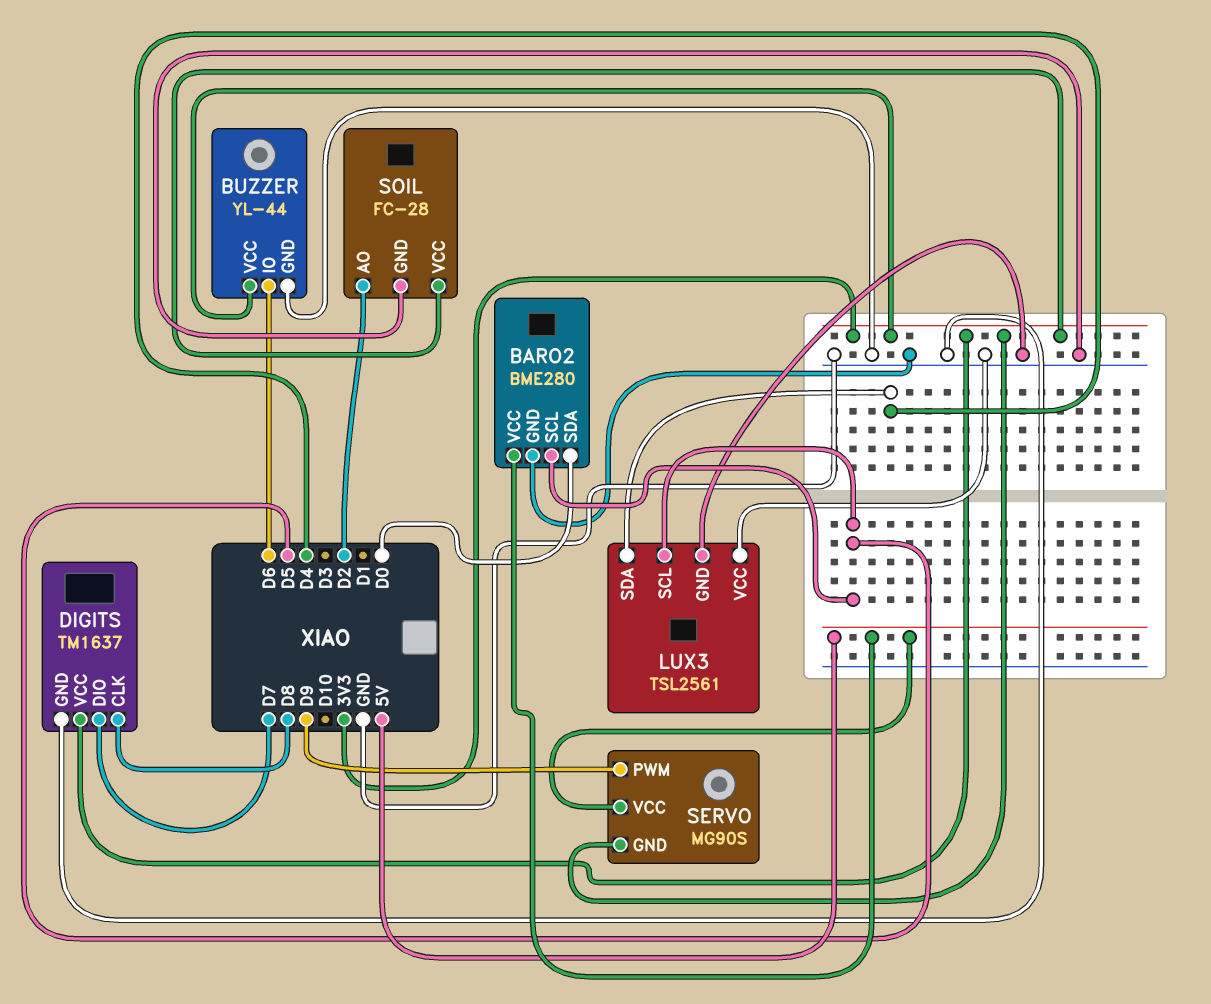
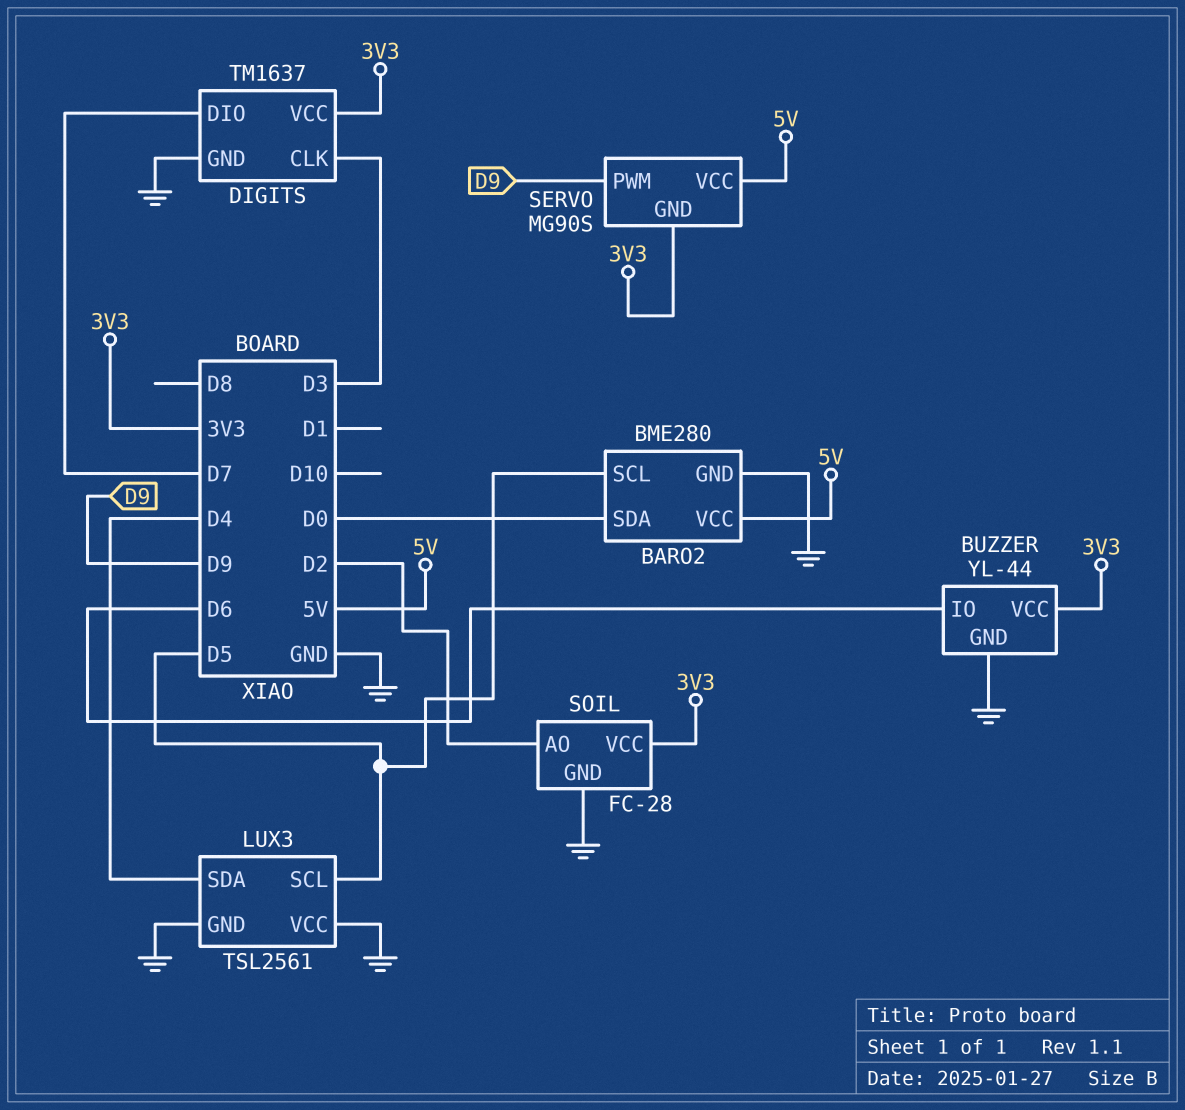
DIGITS pin CLK: D8 -> D3

